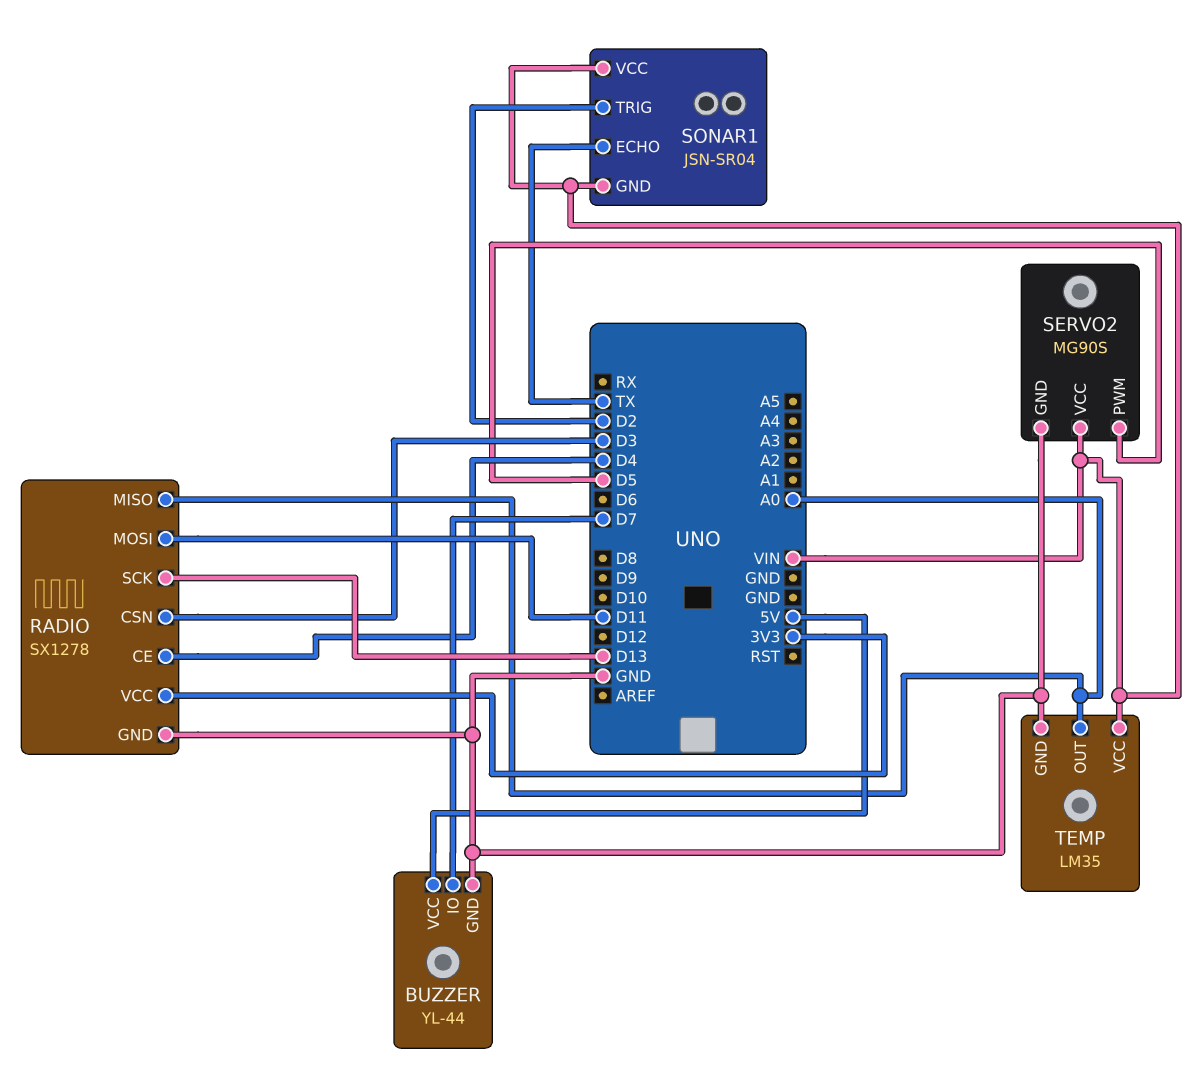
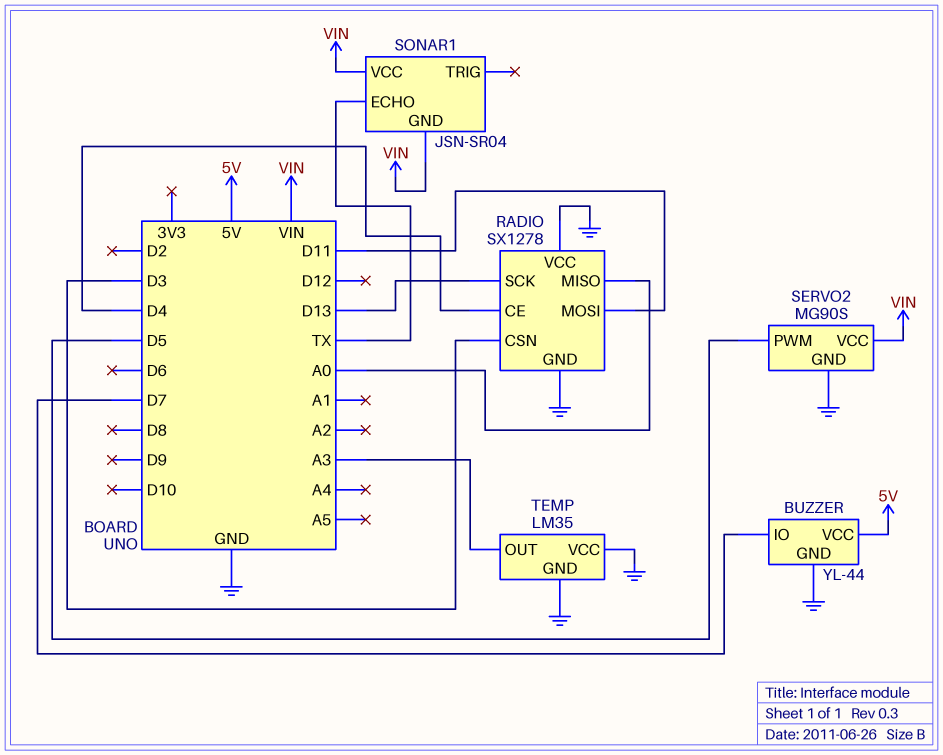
RADIO pin VCC: 3V3 -> GND
SONAR1 pin TRIG: D2 -> none
TEMP pin OUT: A0 -> A3
TEMP pin VCC: VIN -> GND

